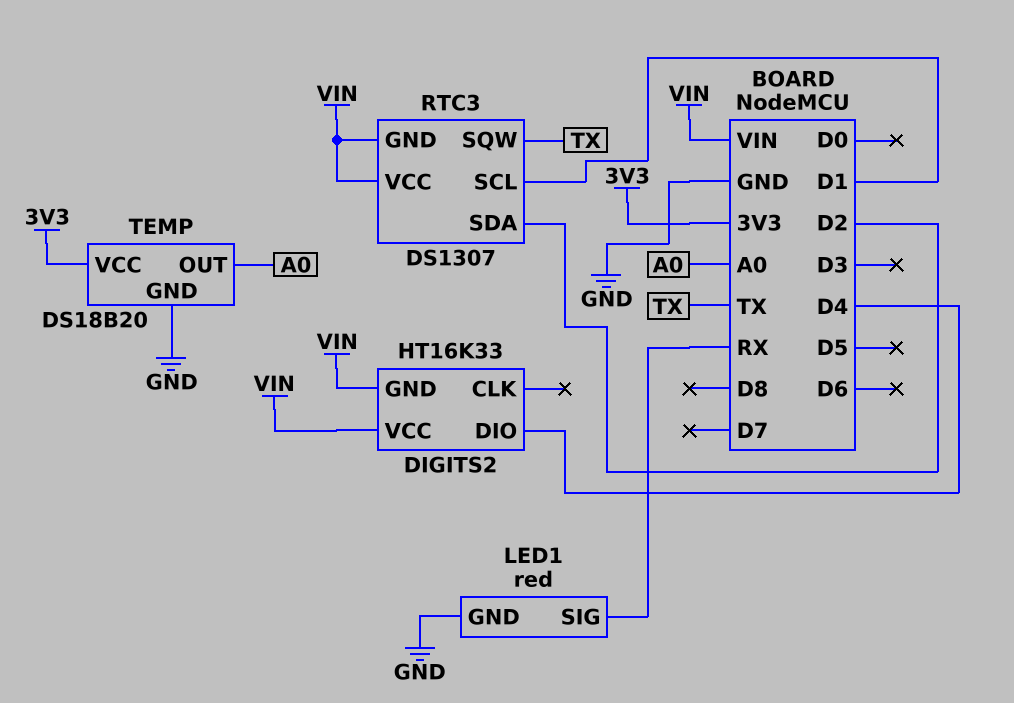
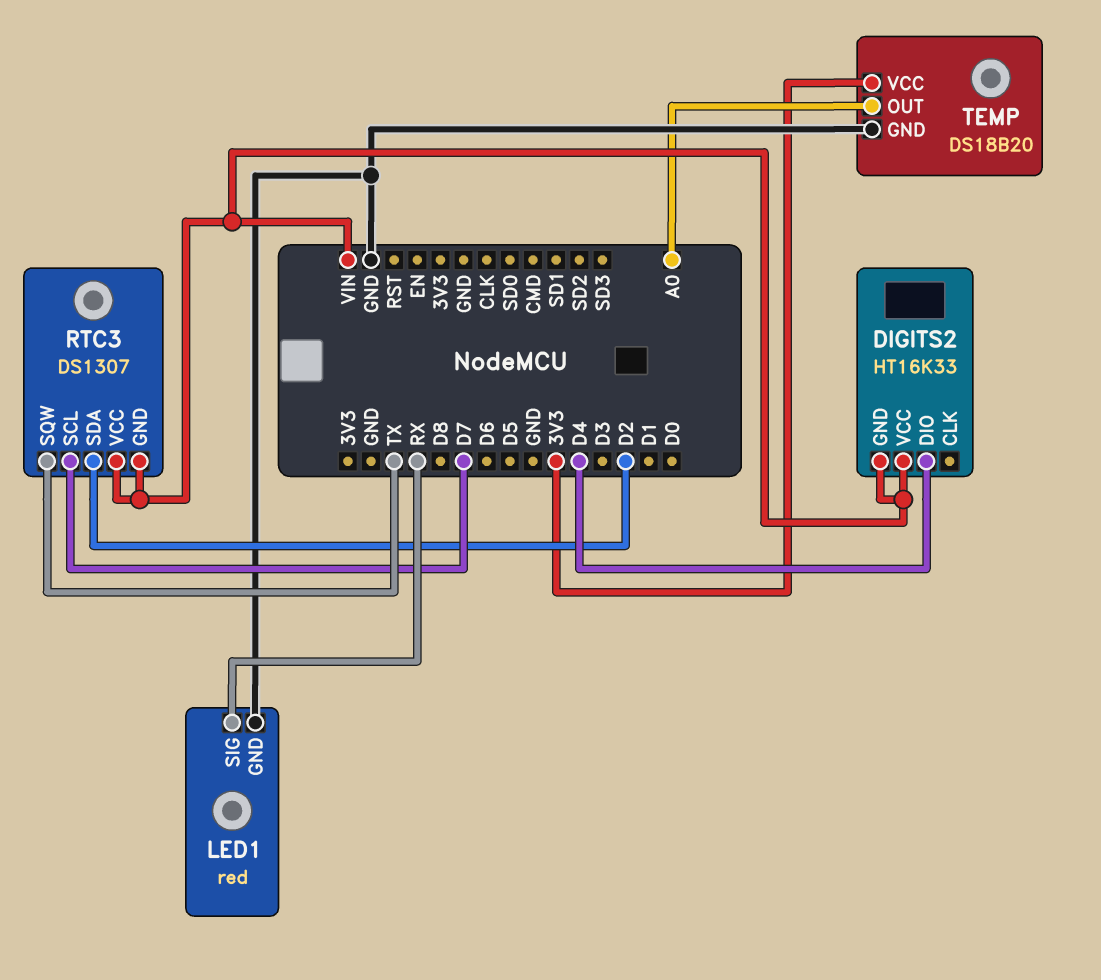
RTC3 pin SCL: D1 -> D7

